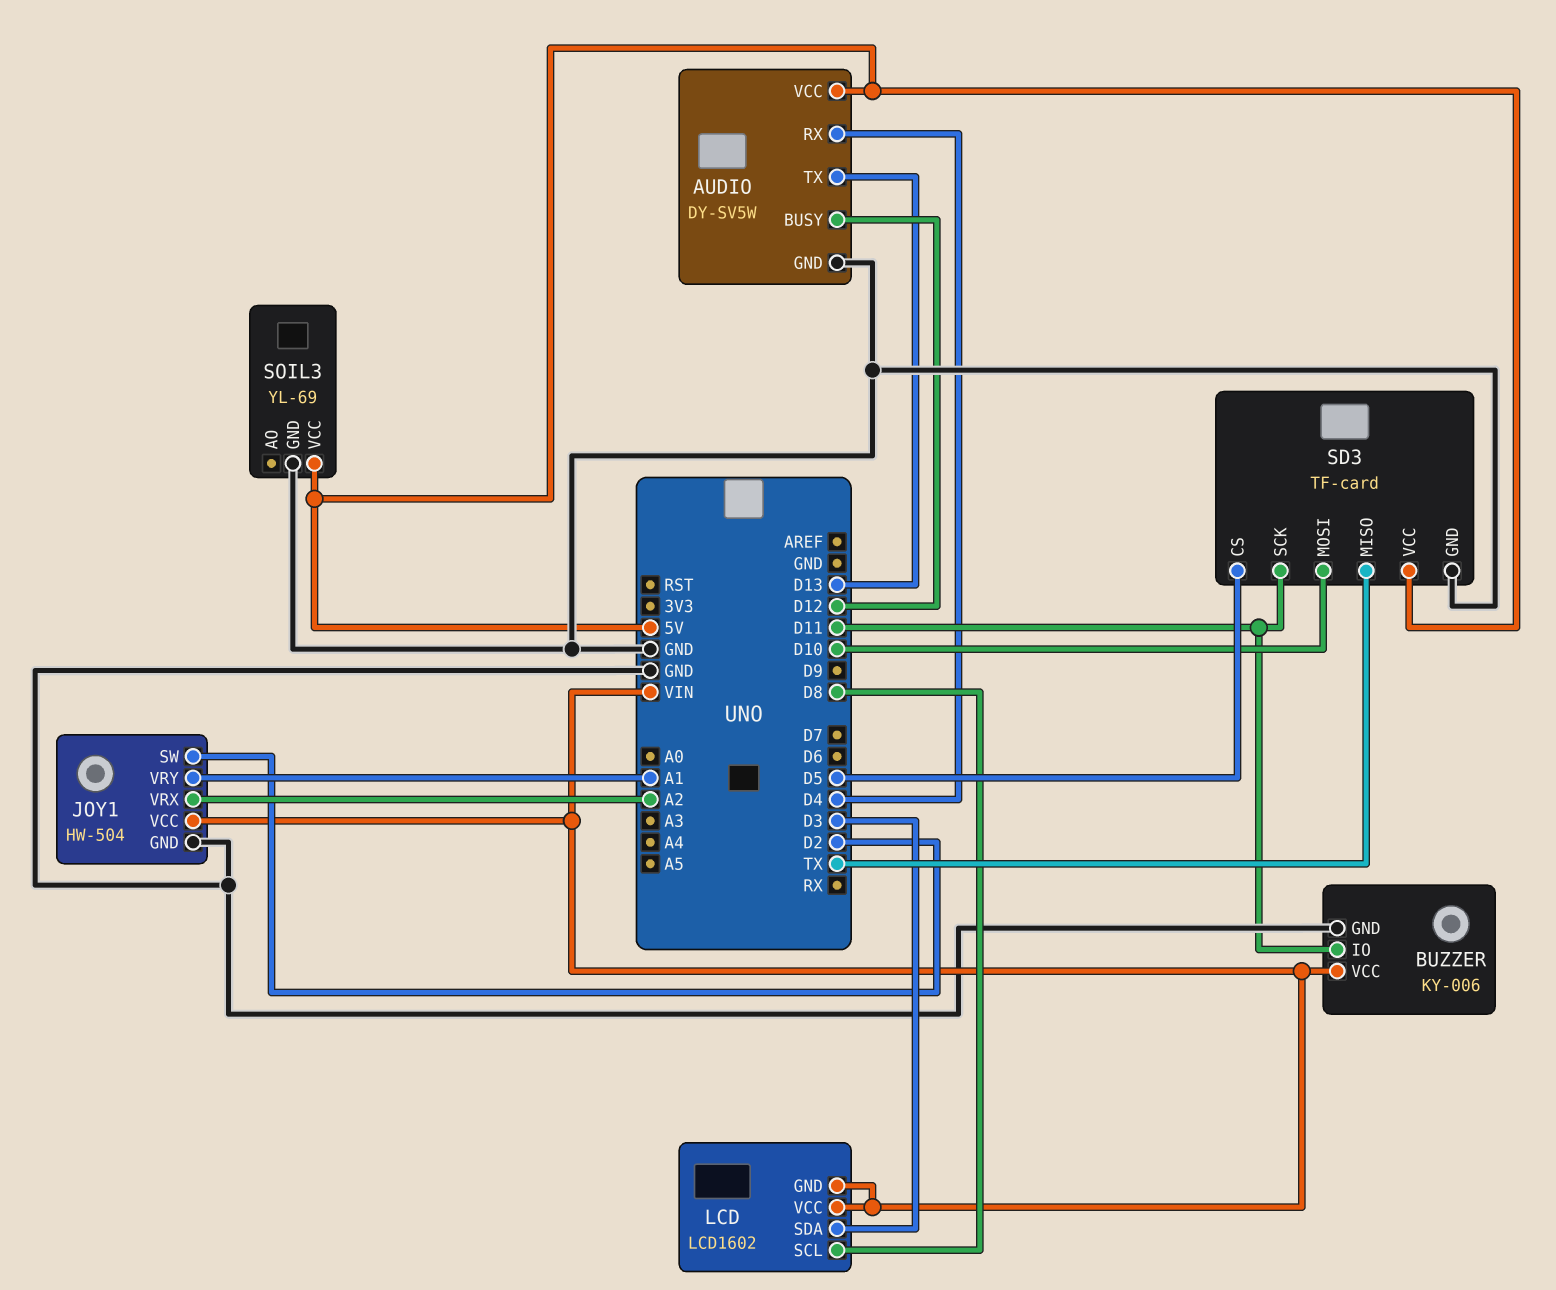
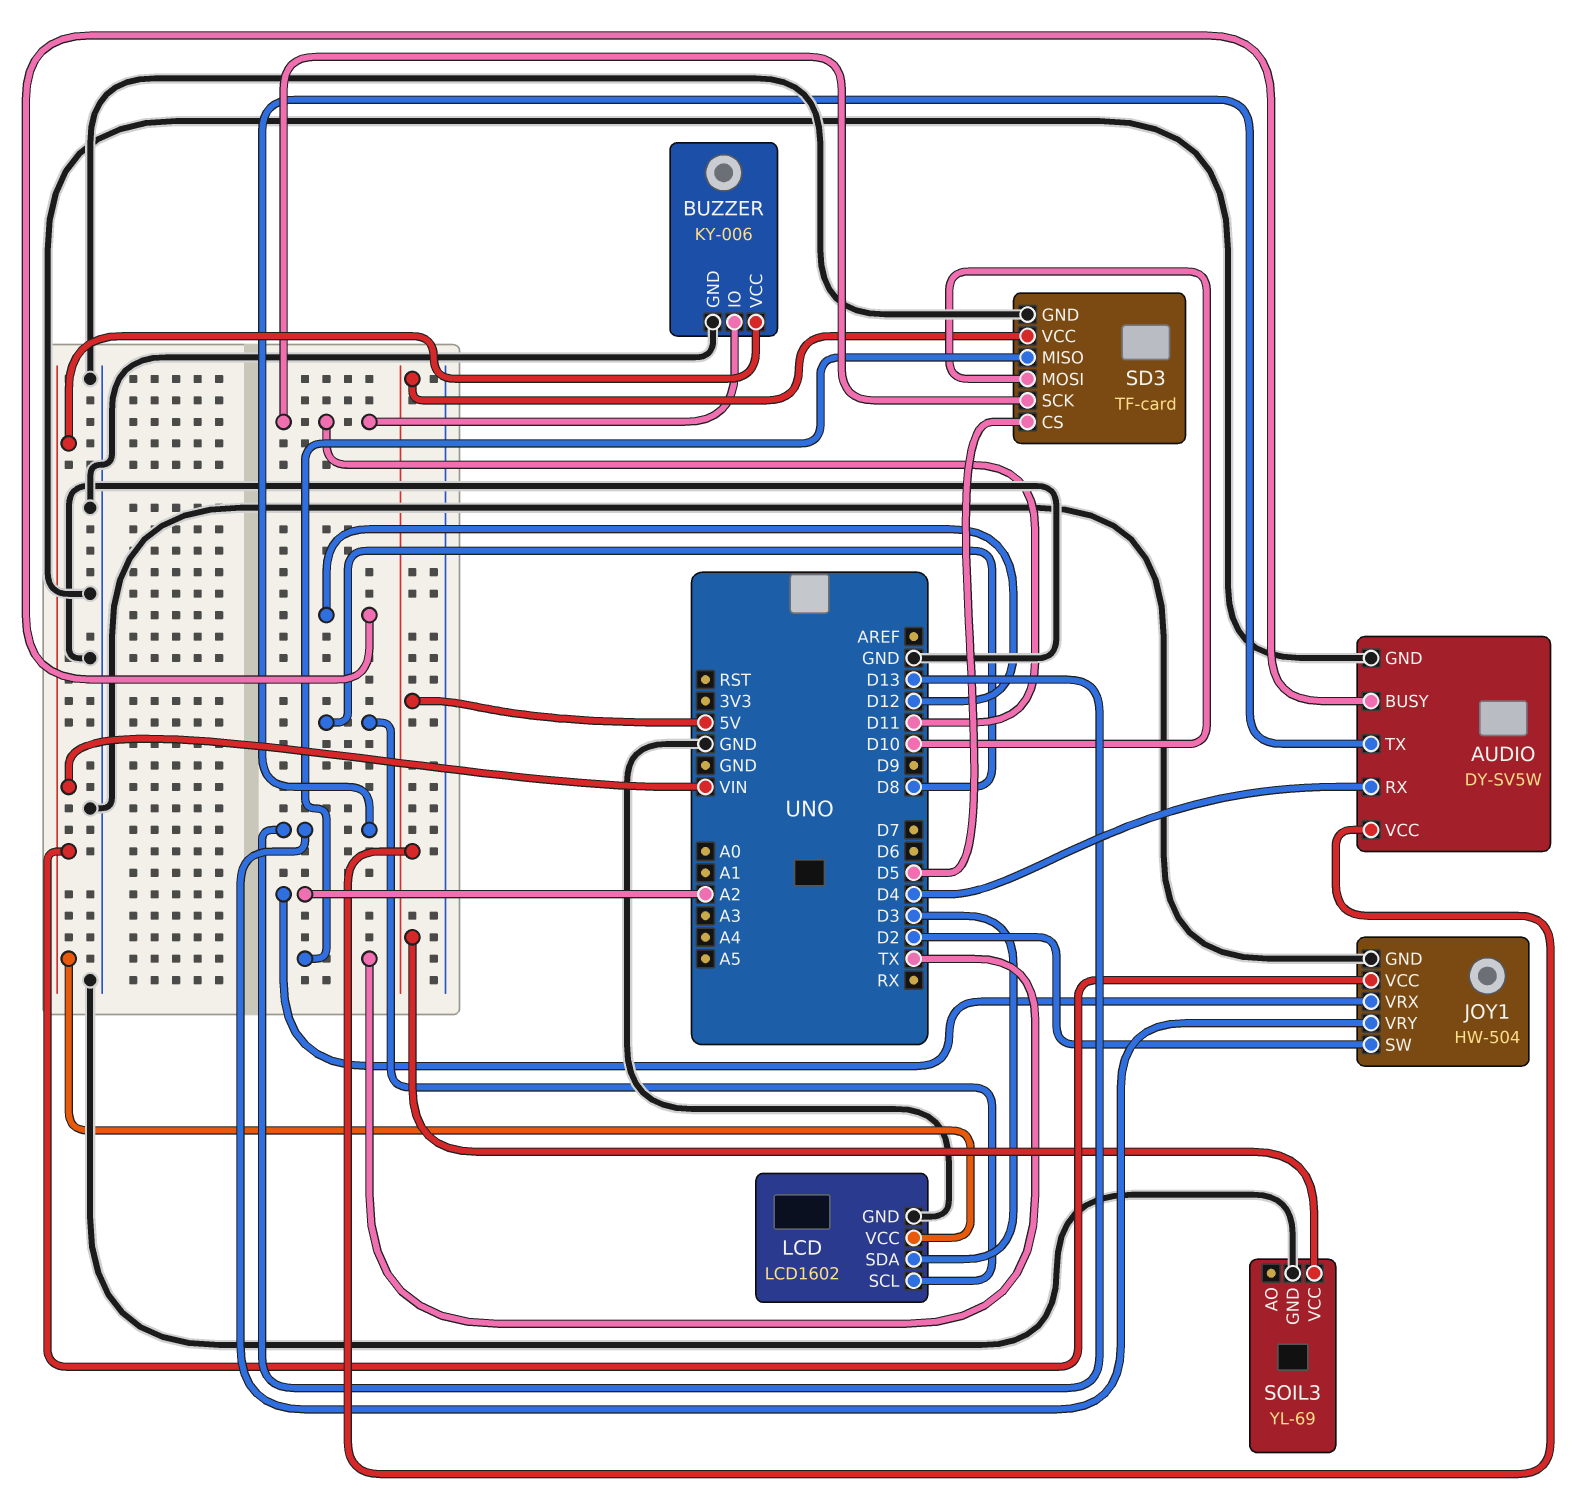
JOY1 pin VRY: A1 -> D13
LCD pin GND: VIN -> GND

